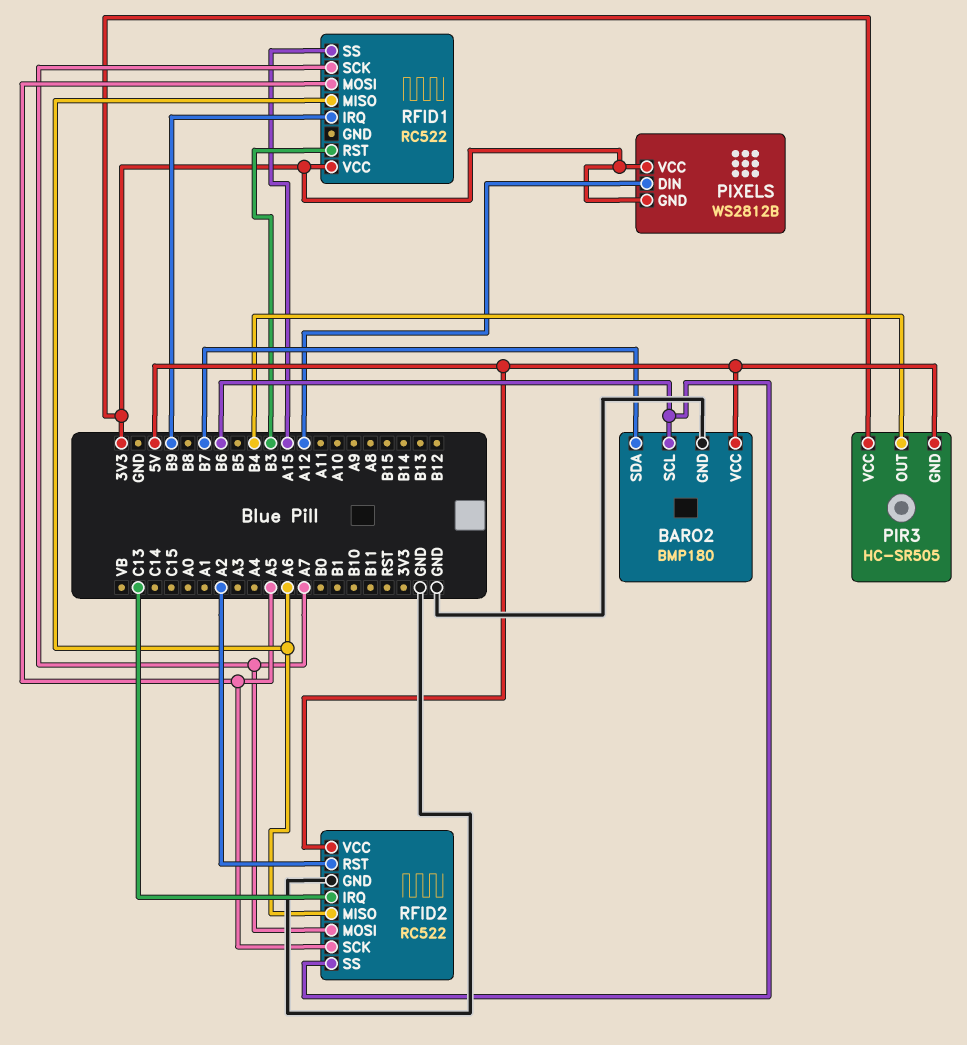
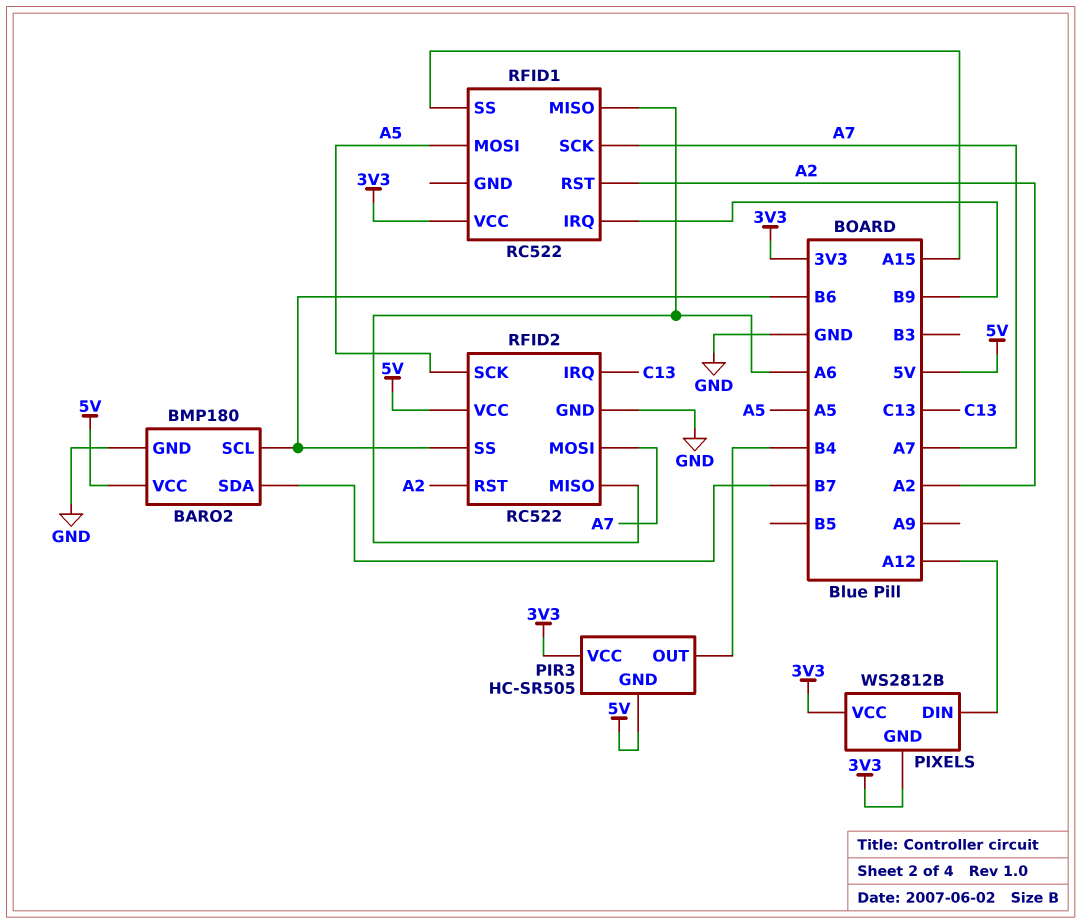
RFID1 pin RST: B3 -> A2

